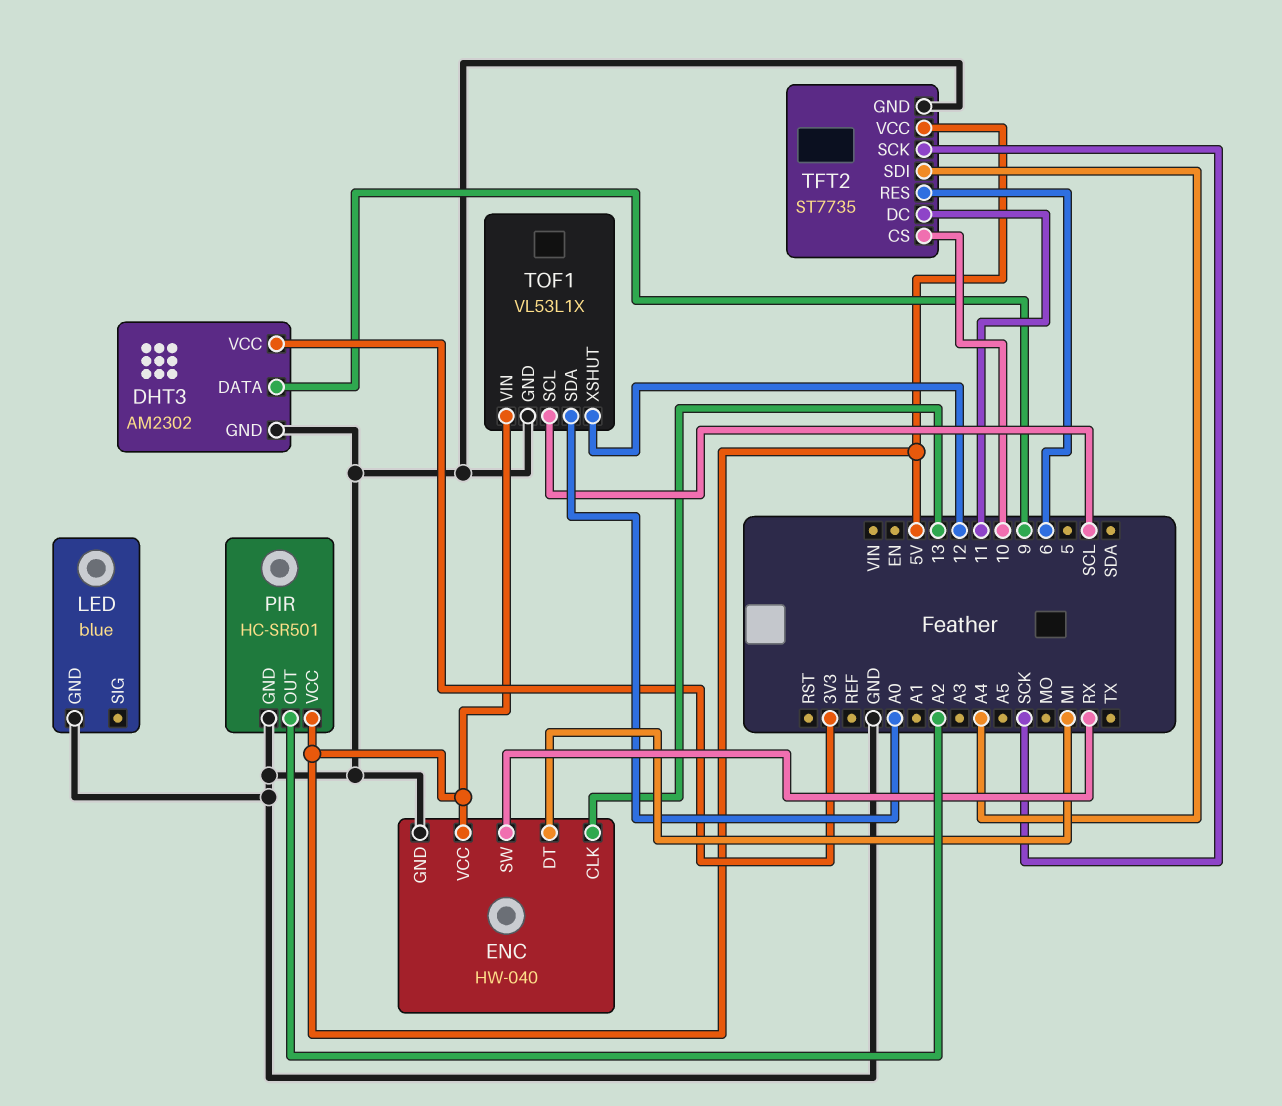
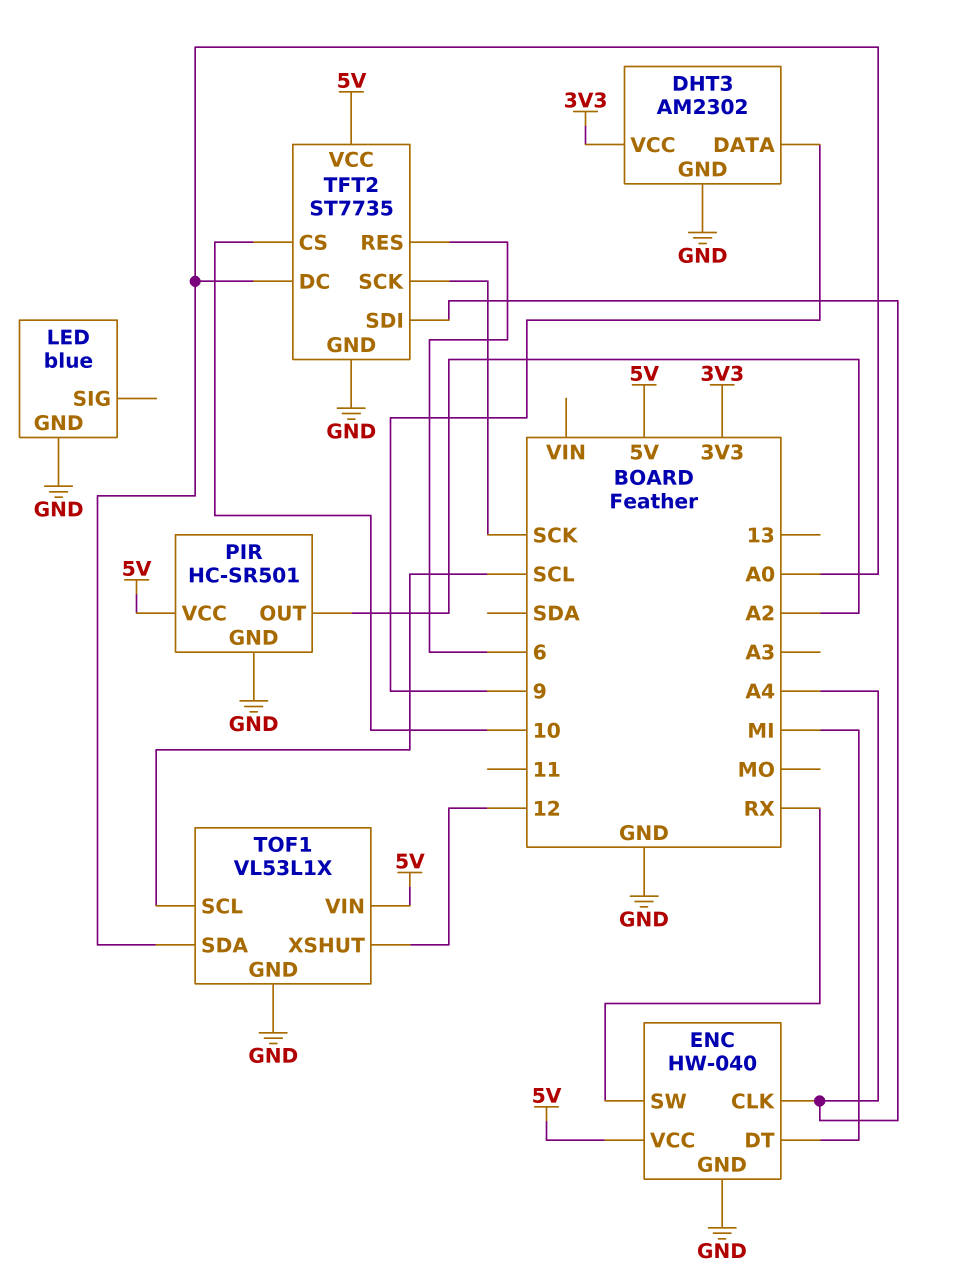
ENC pin CLK: 13 -> A4
TFT2 pin DC: 11 -> A0

